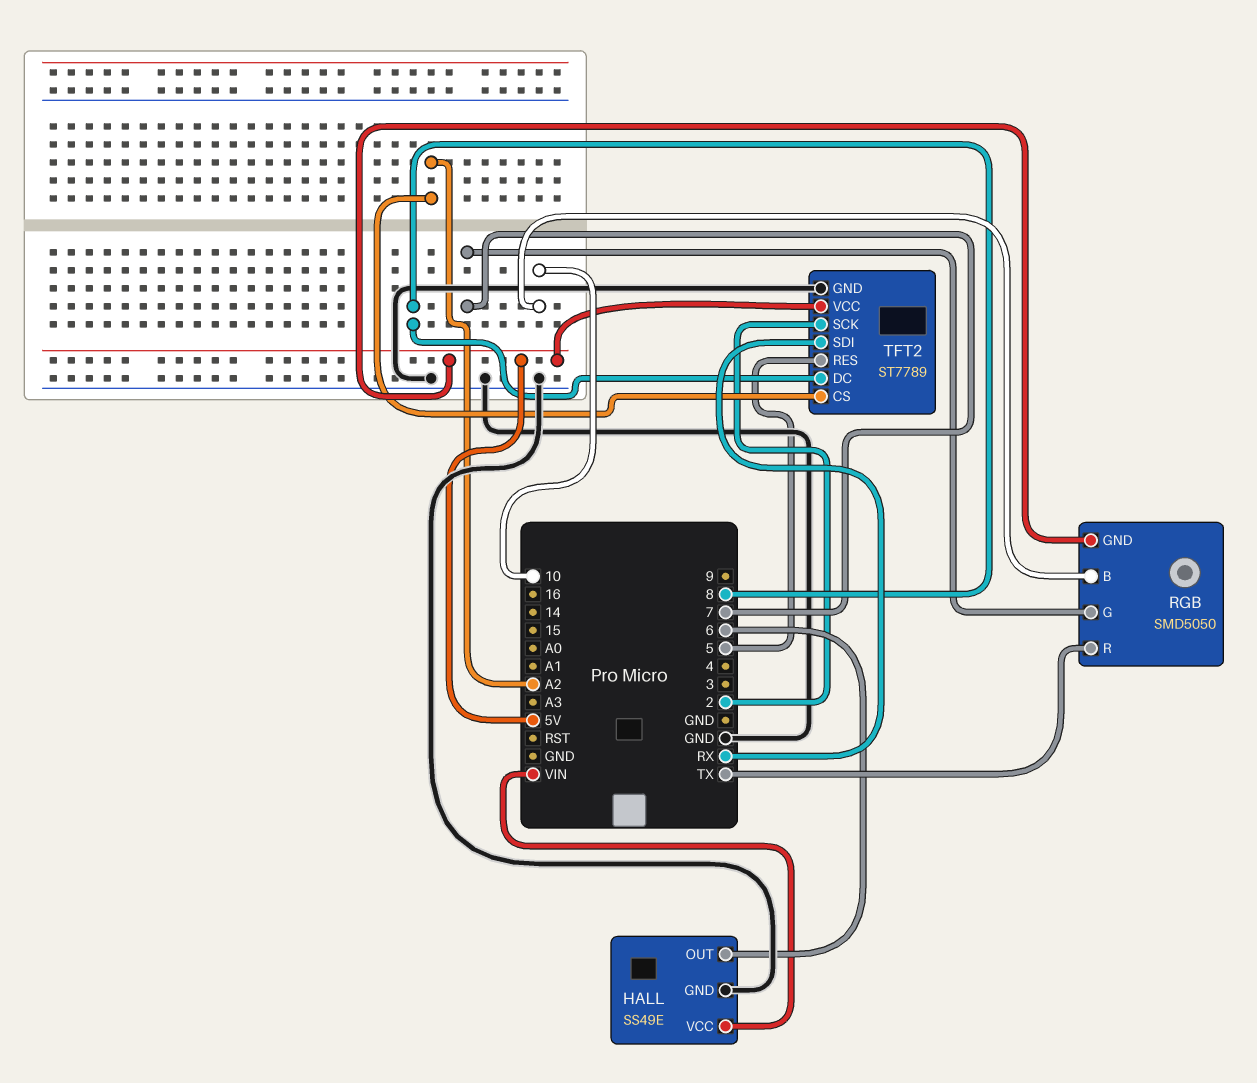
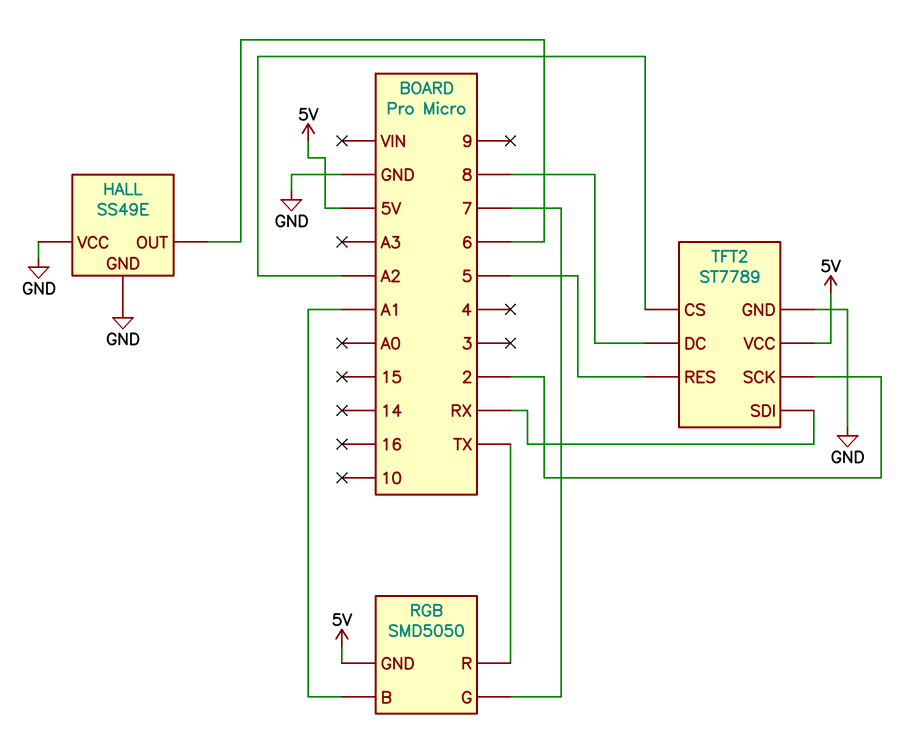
HALL pin VCC: VIN -> GND
RGB pin B: 10 -> A1

